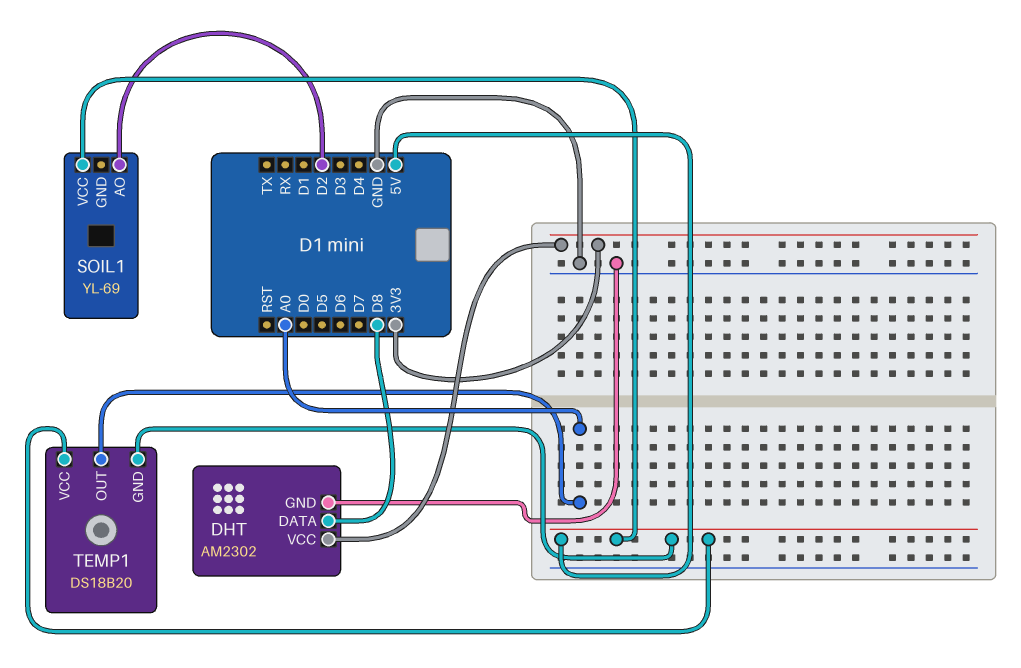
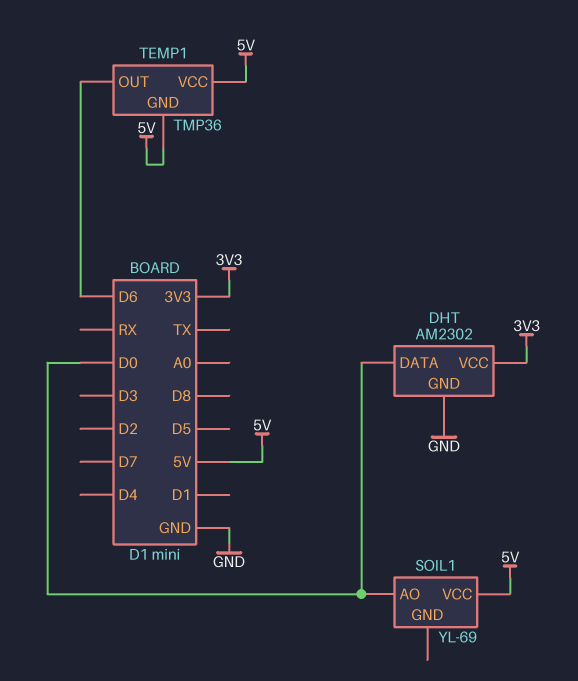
DHT pin DATA: D8 -> D0
SOIL1 pin AO: D2 -> D0
TEMP1: DS18B20 -> TMP36
TEMP1 pin OUT: A0 -> D6

